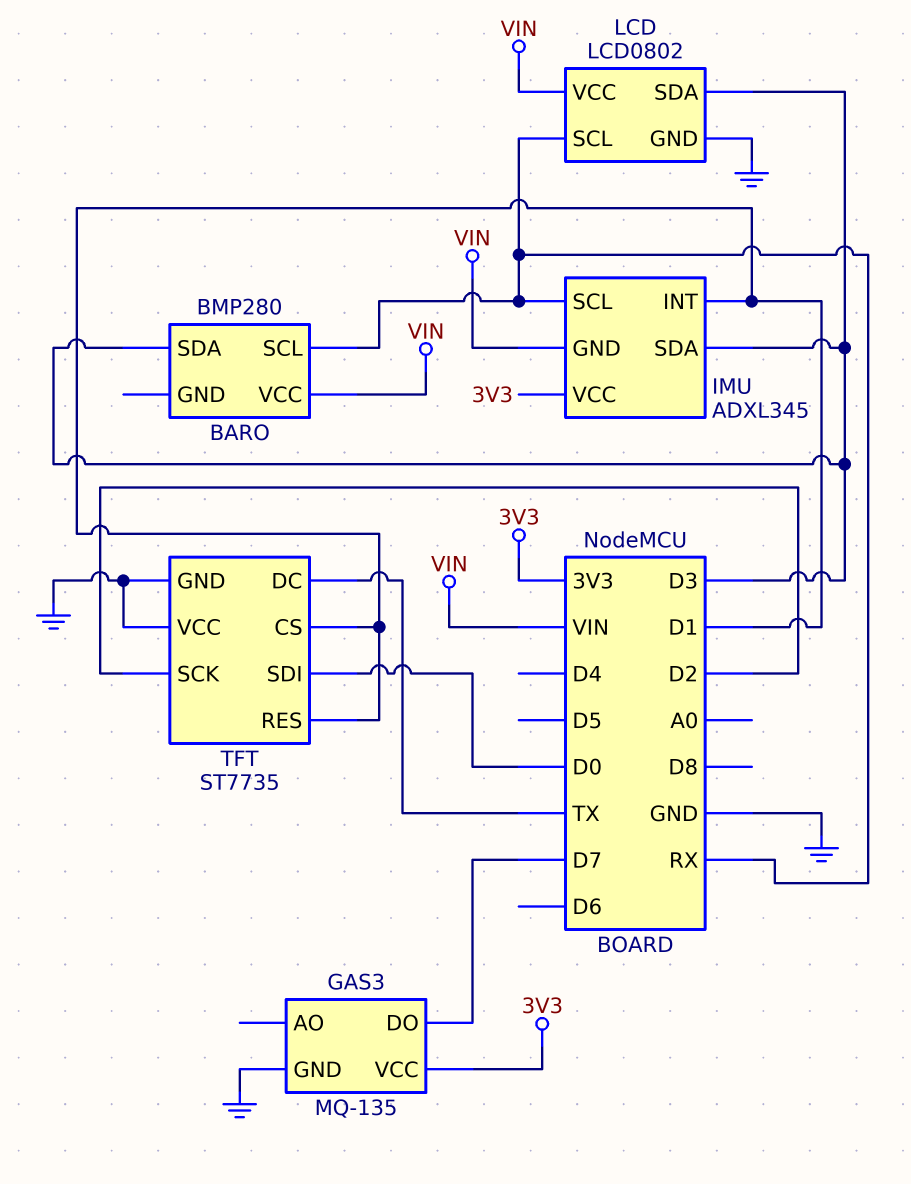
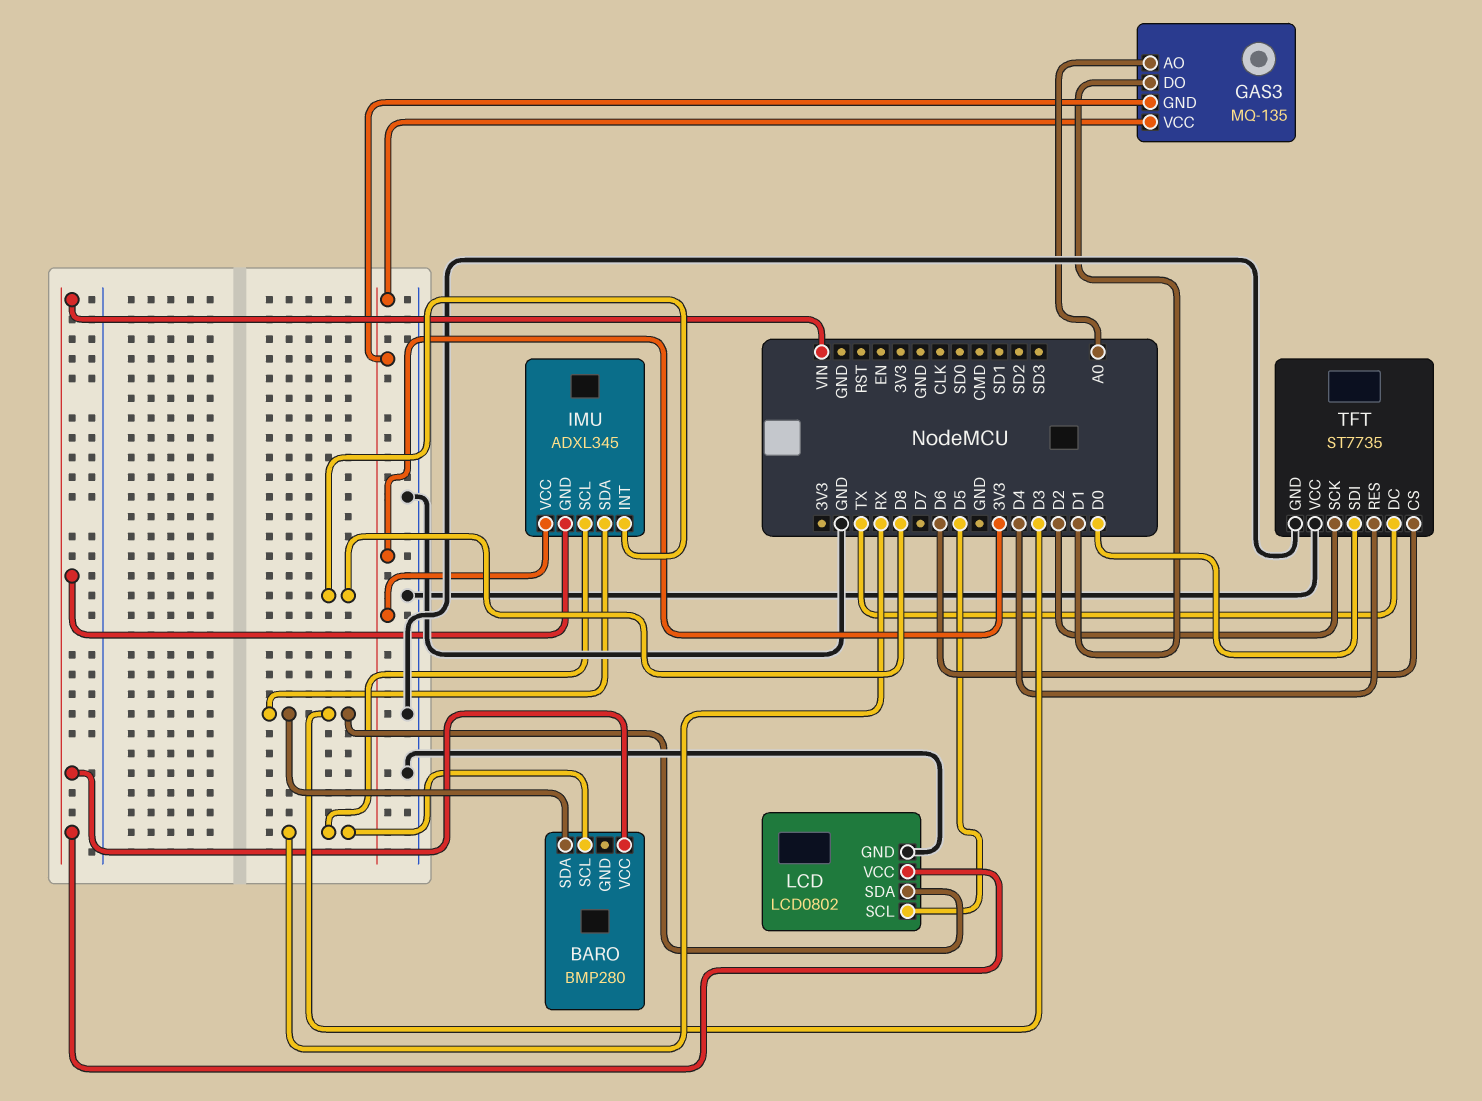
GAS3 pin AO: none -> A0
GAS3 pin DO: D7 -> D1
GAS3 pin GND: GND -> 3V3
IMU pin INT: D1 -> D8
LCD pin SCL: RX -> D5
TFT pin CS: D1 -> D6
TFT pin RES: D1 -> D4

